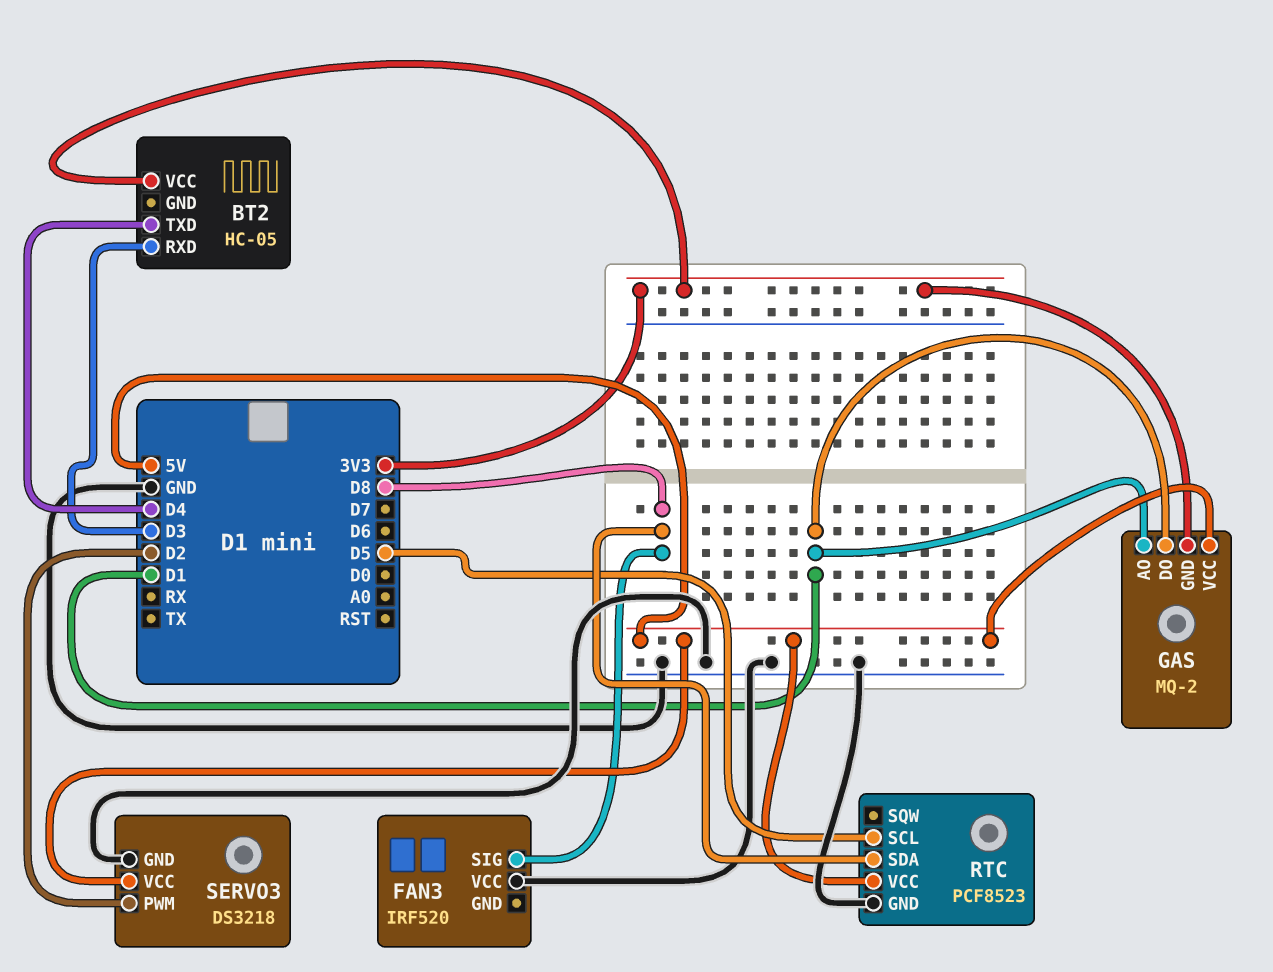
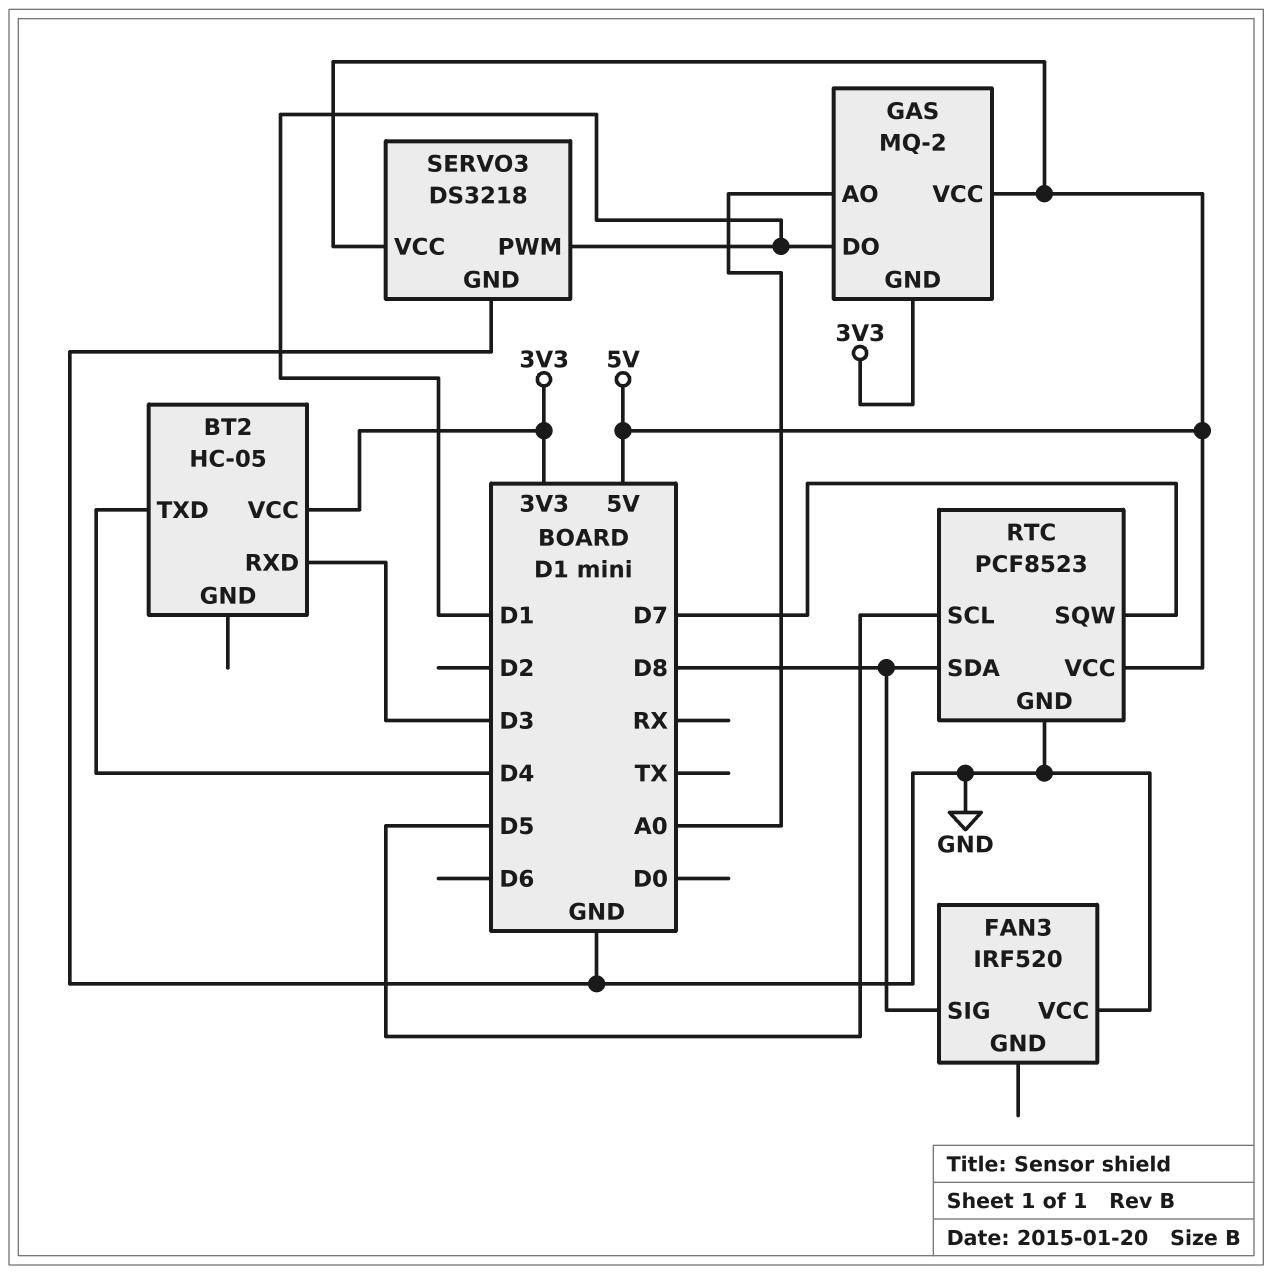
GAS pin AO: D1 -> A0
RTC pin SQW: none -> D7
SERVO3 pin PWM: D2 -> D1

